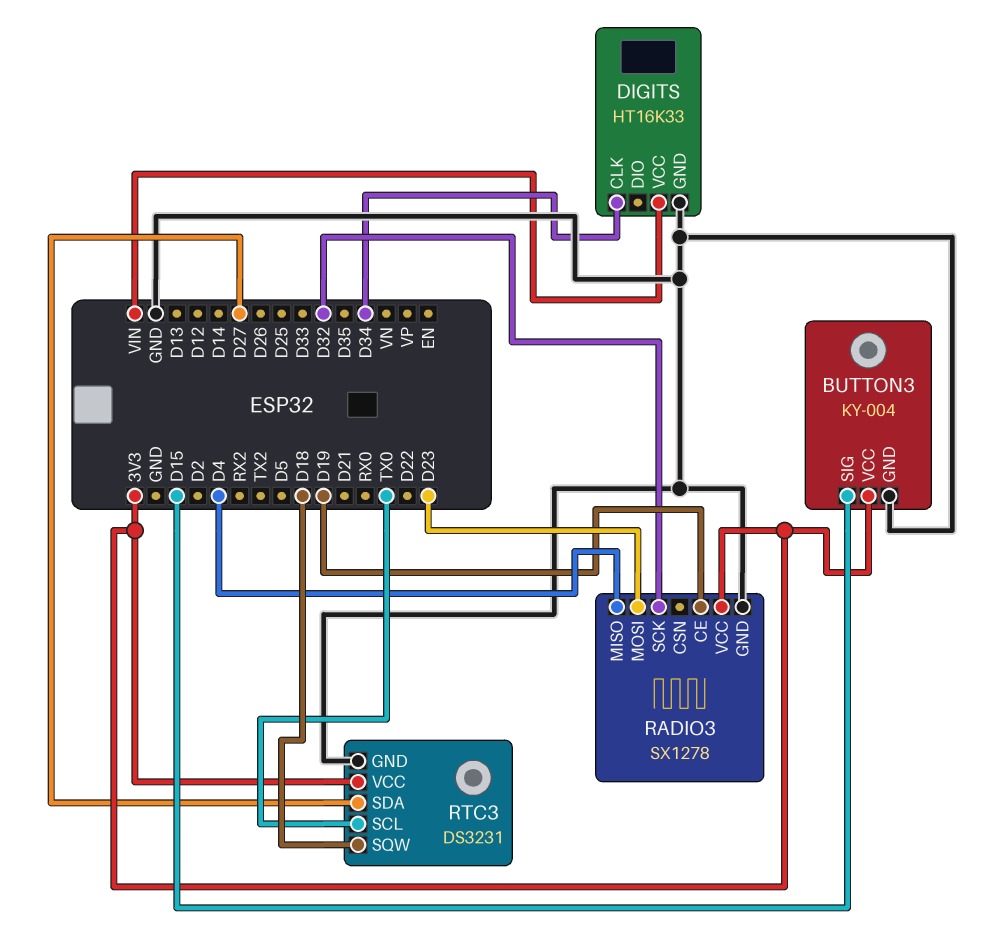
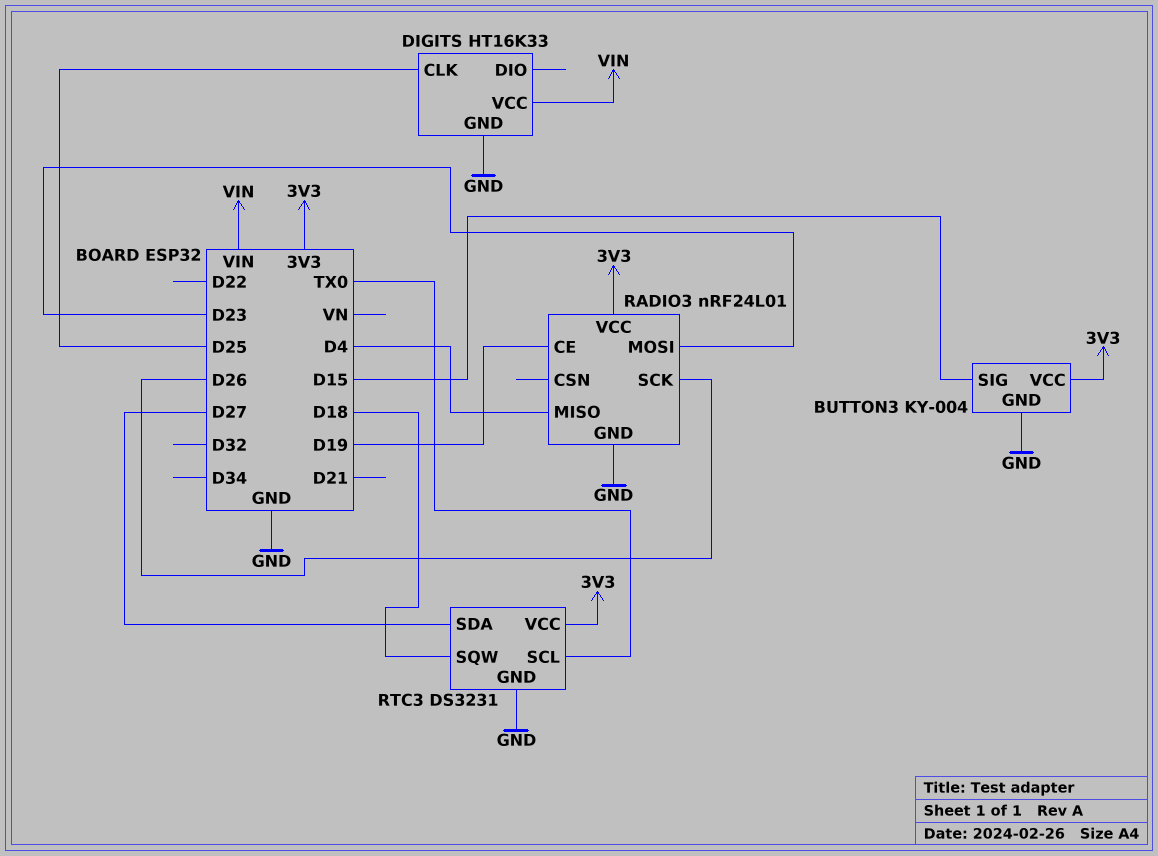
DIGITS pin CLK: D34 -> D25
RADIO3: SX1278 -> nRF24L01
RADIO3 pin SCK: D32 -> D26

